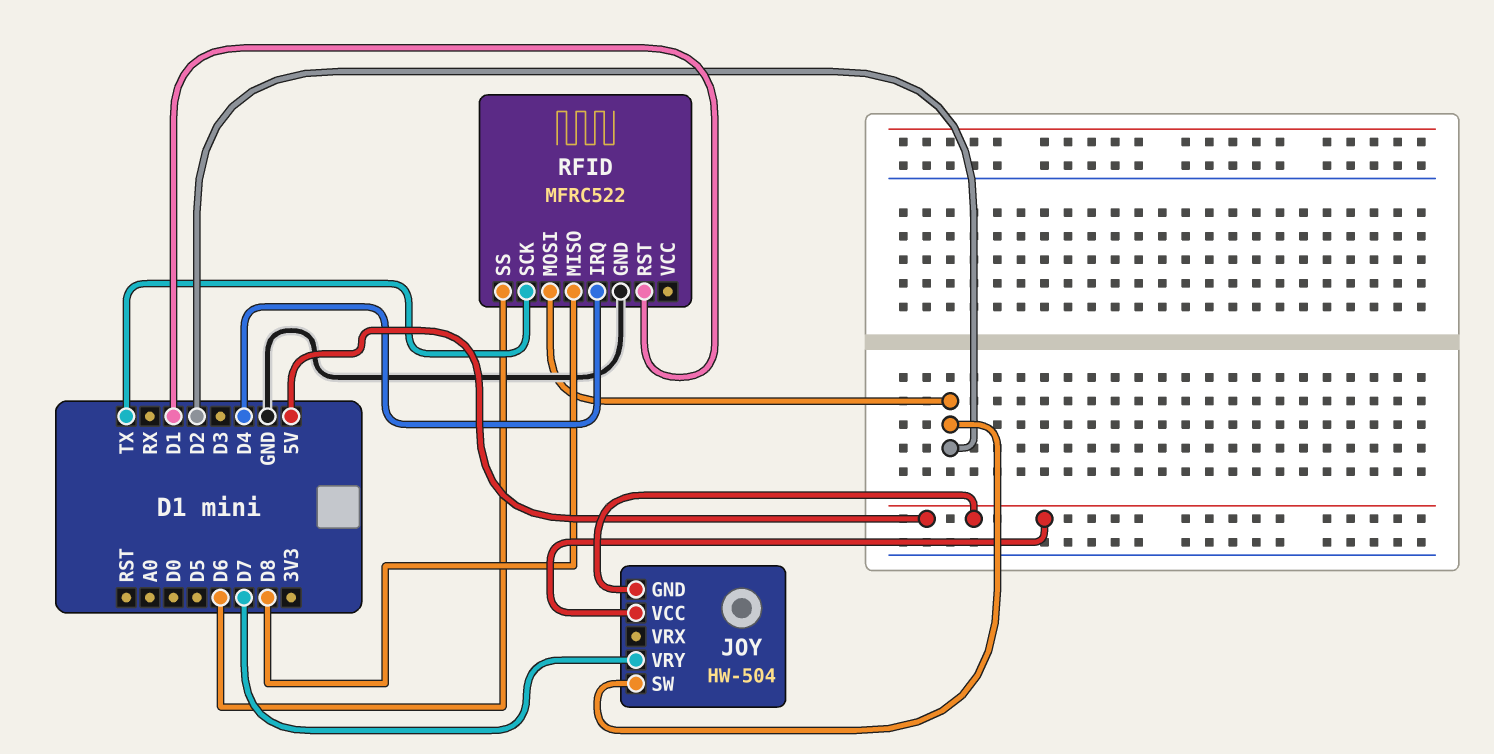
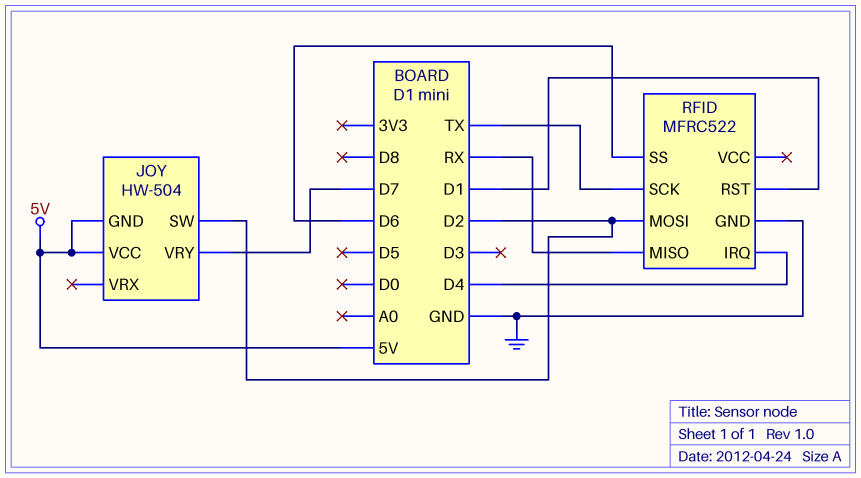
RFID pin MISO: D8 -> RX

